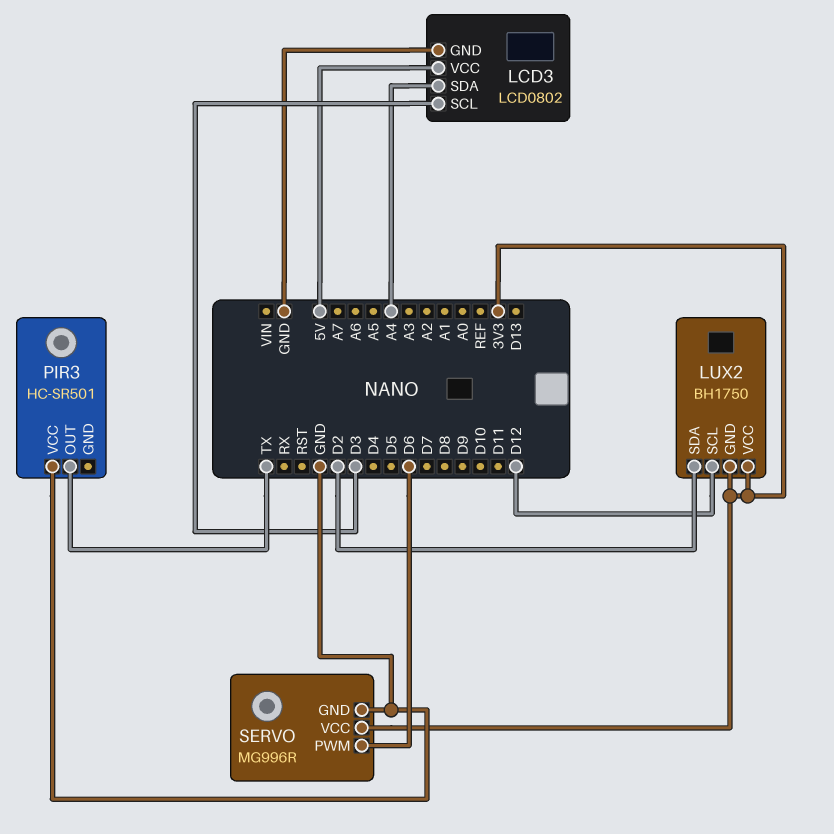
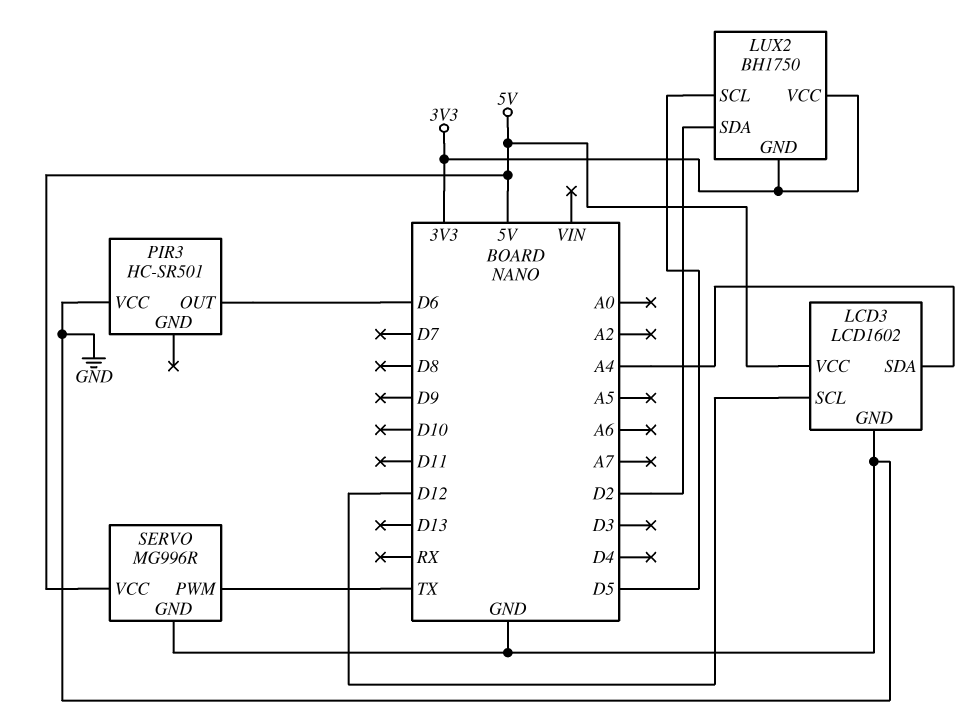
LCD3: LCD0802 -> LCD1602
LCD3 pin SCL: D3 -> D12
LUX2 pin SCL: D12 -> D5
PIR3 pin OUT: TX -> D6
SERVO pin PWM: D6 -> TX
SERVO pin VCC: 3V3 -> 5V

